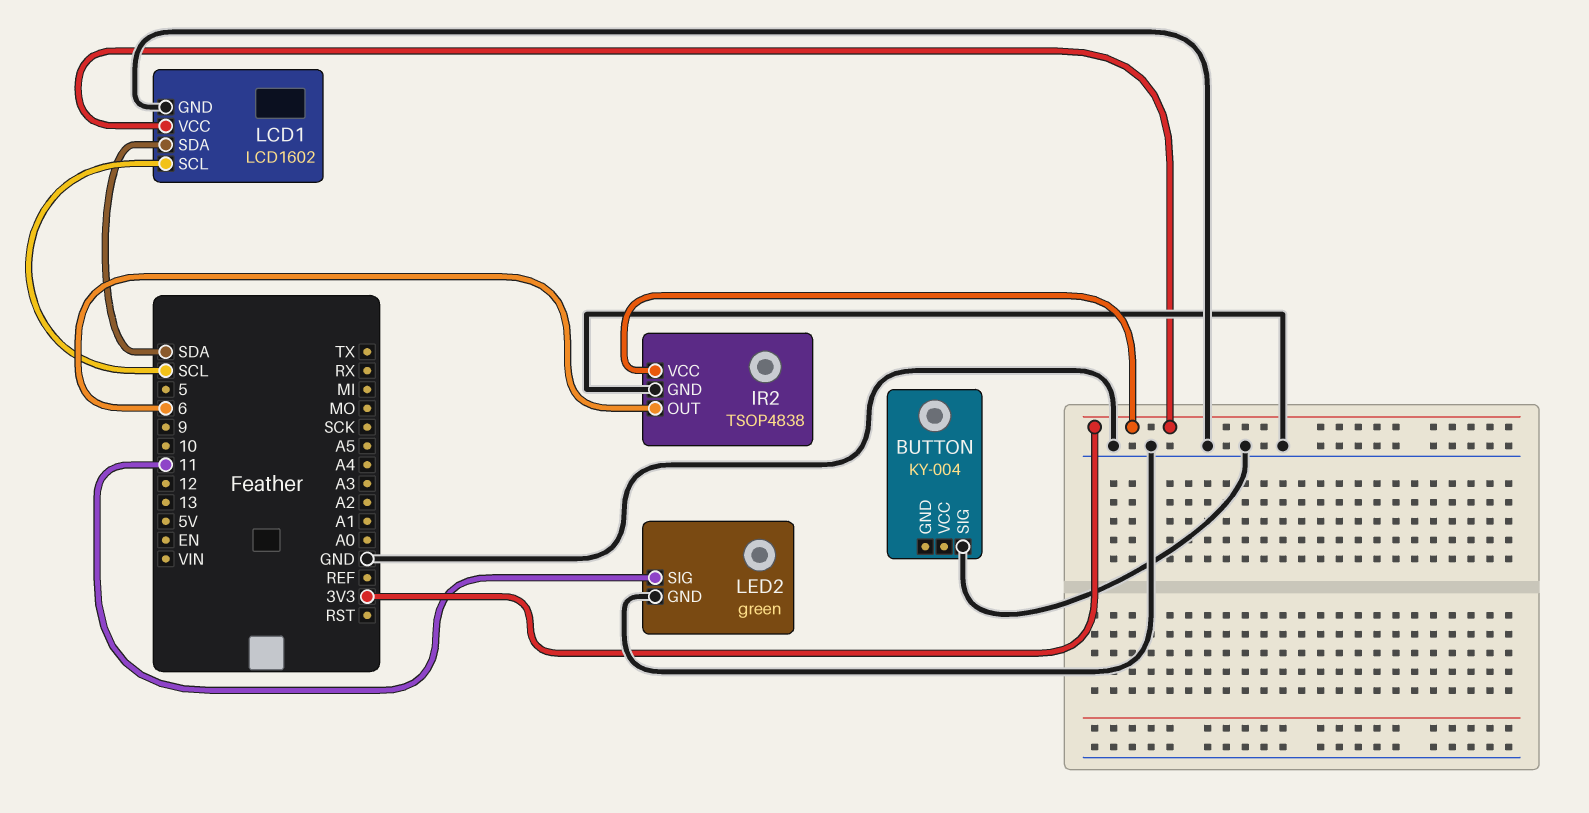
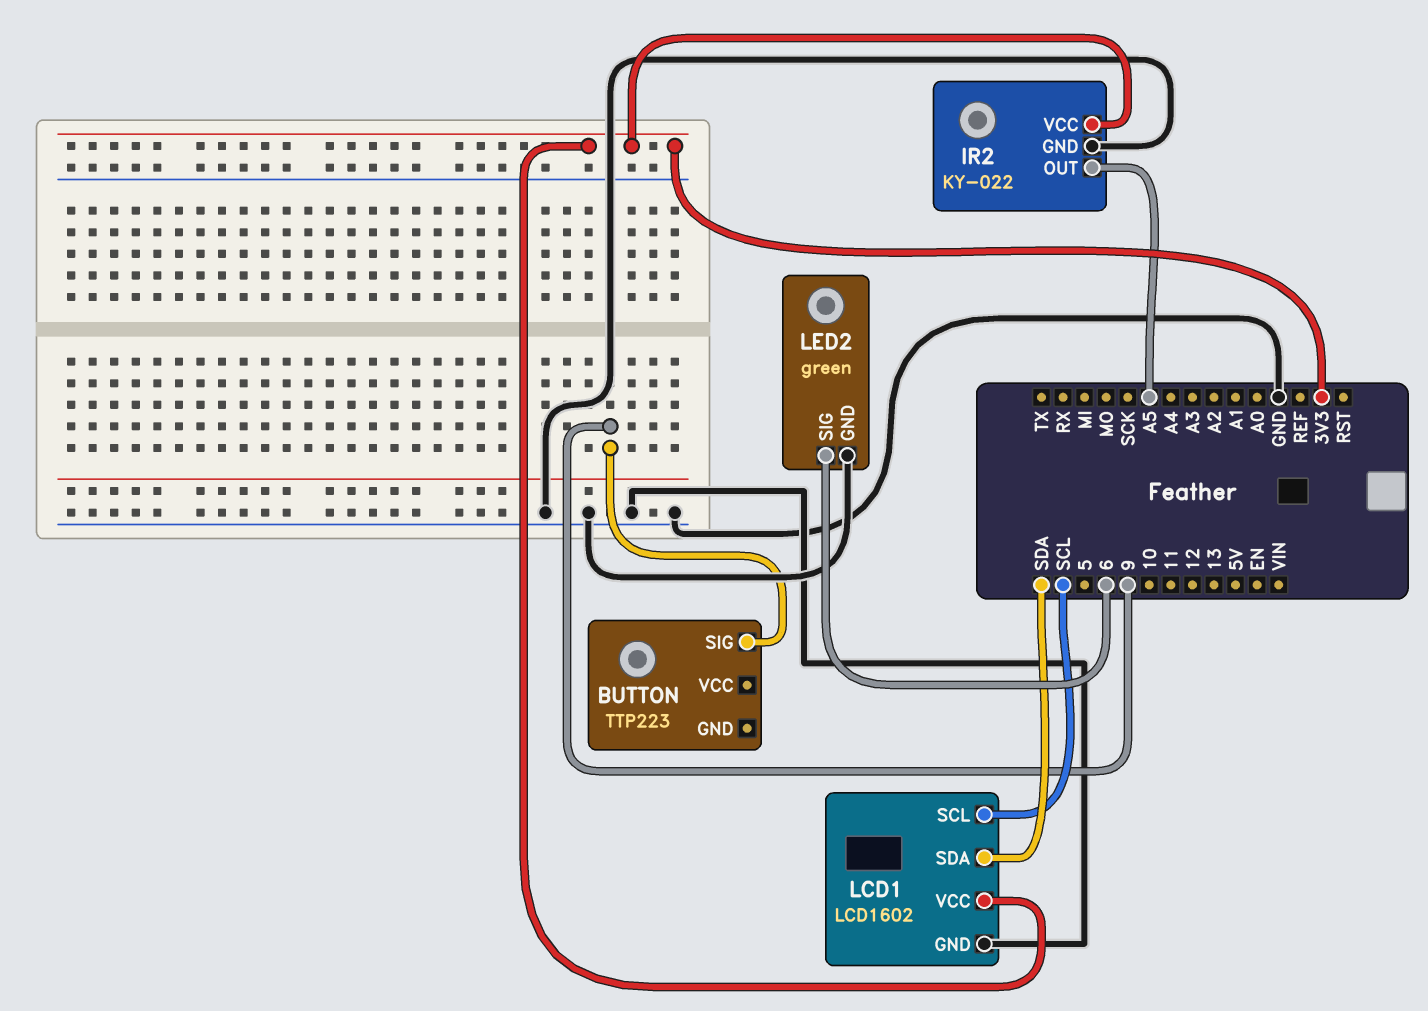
BUTTON: KY-004 -> TTP223
BUTTON pin SIG: GND -> 9
IR2: TSOP4838 -> KY-022
IR2 pin OUT: 6 -> A5
LED2 pin SIG: 11 -> 6

